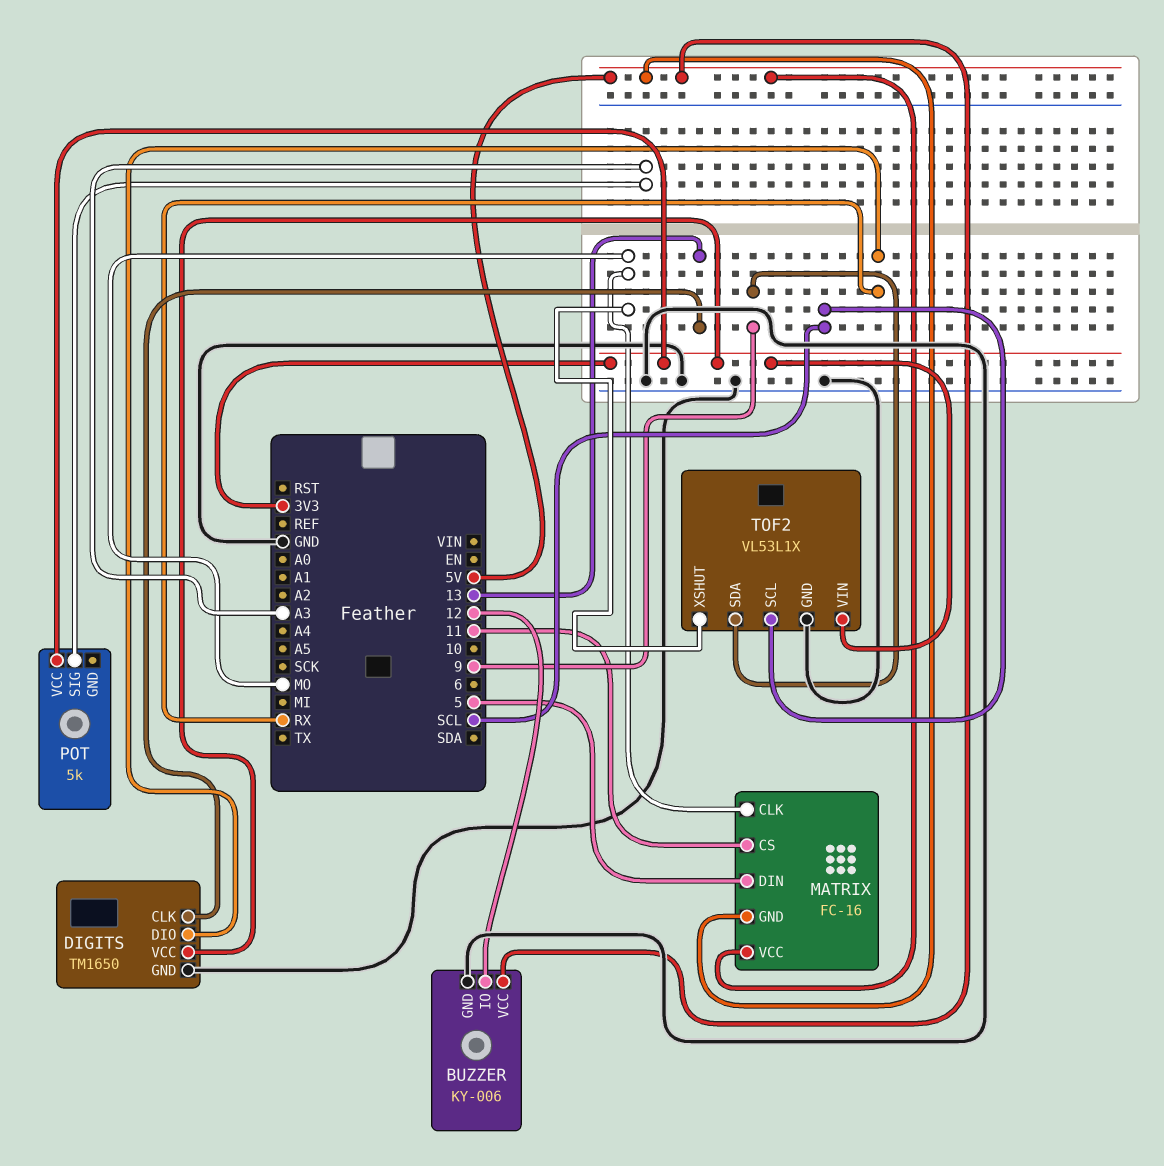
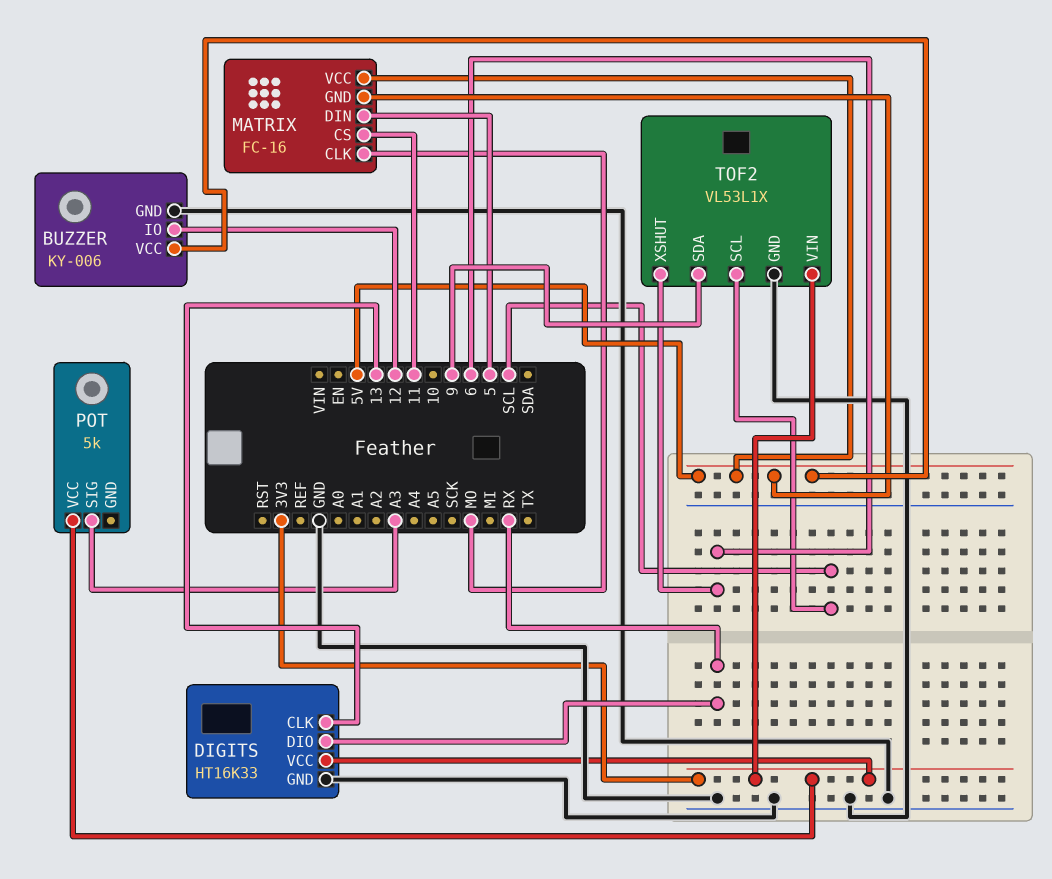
DIGITS: TM1650 -> HT16K33
TOF2 pin XSHUT: MO -> 6

